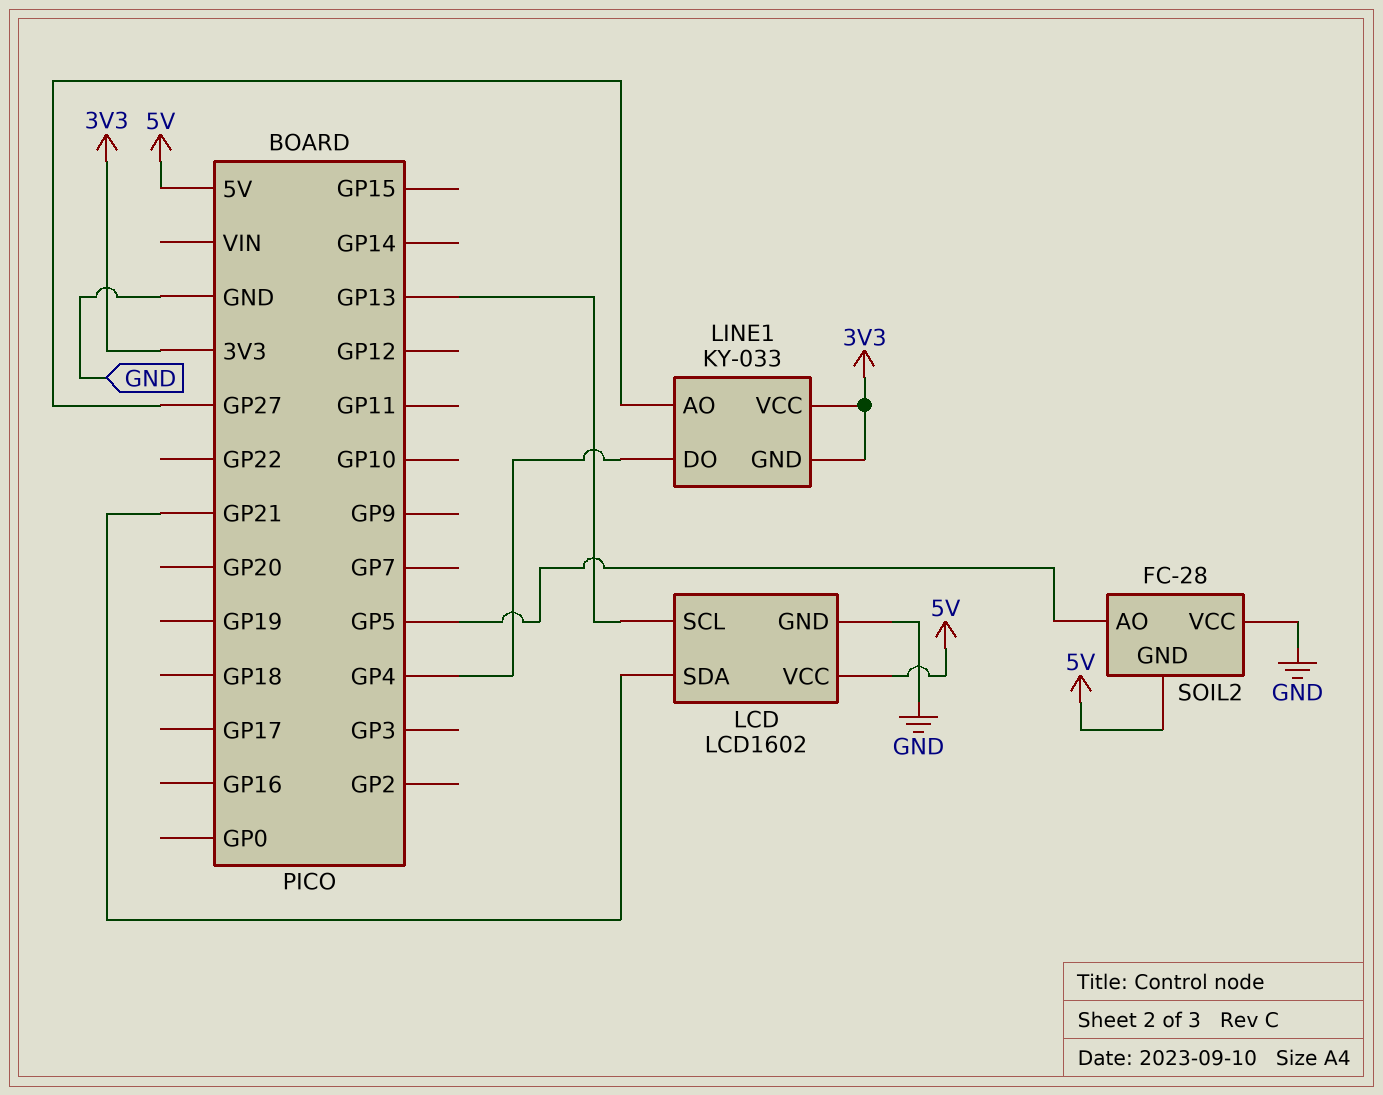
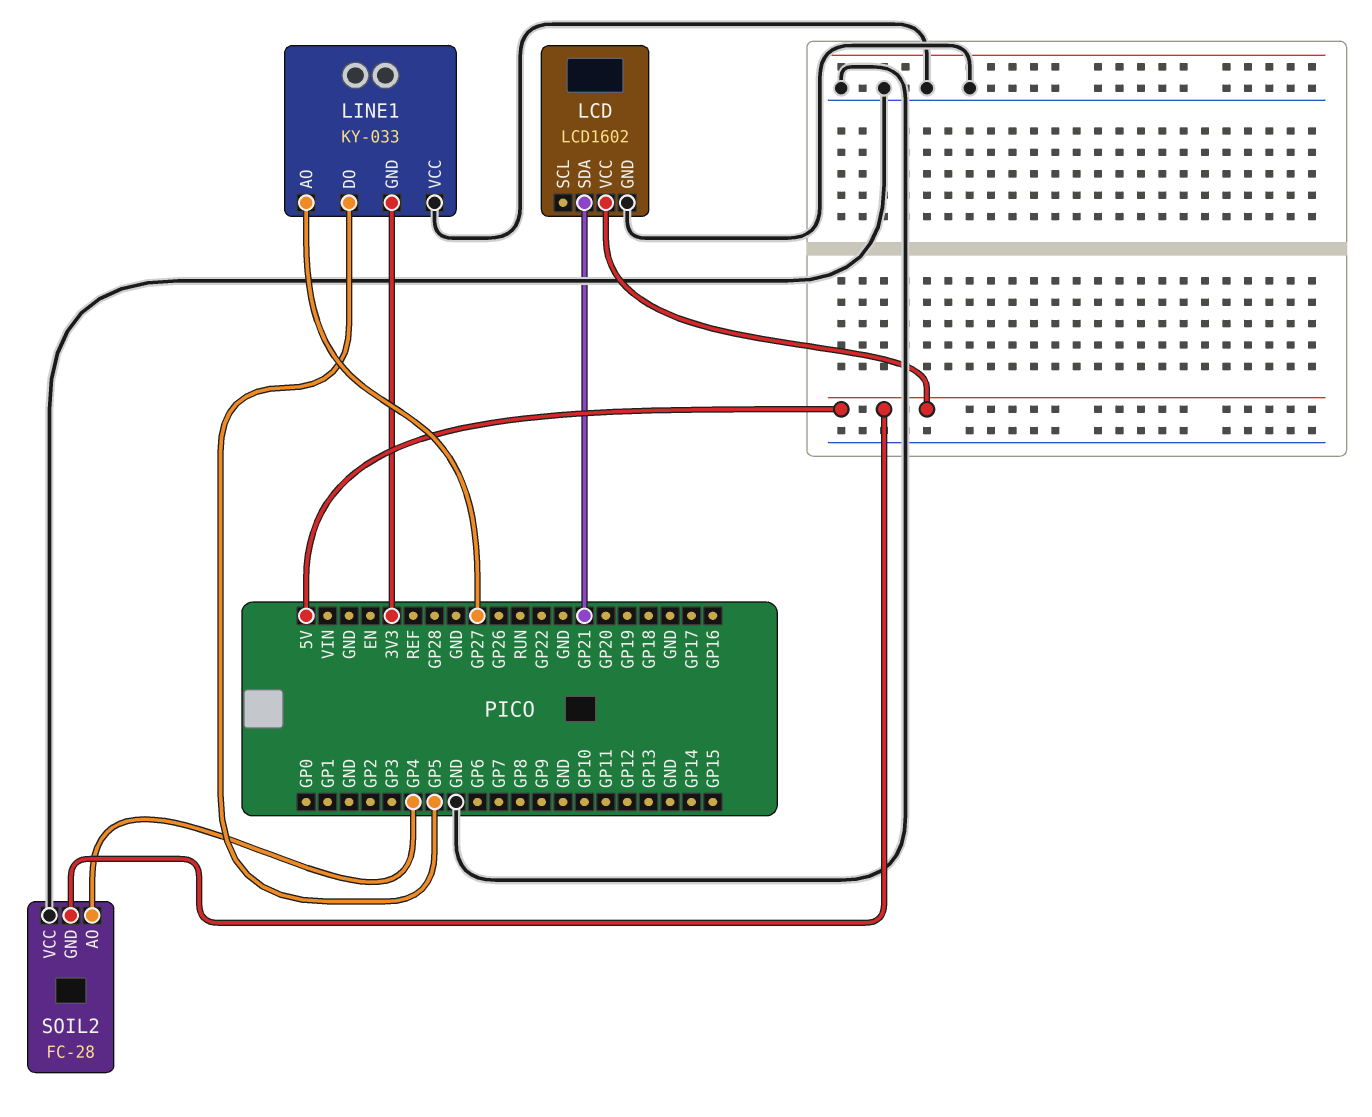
LCD pin SCL: GP13 -> none
LINE1 pin DO: GP4 -> GP5
LINE1 pin VCC: 3V3 -> GND
SOIL2 pin AO: GP5 -> GP4

